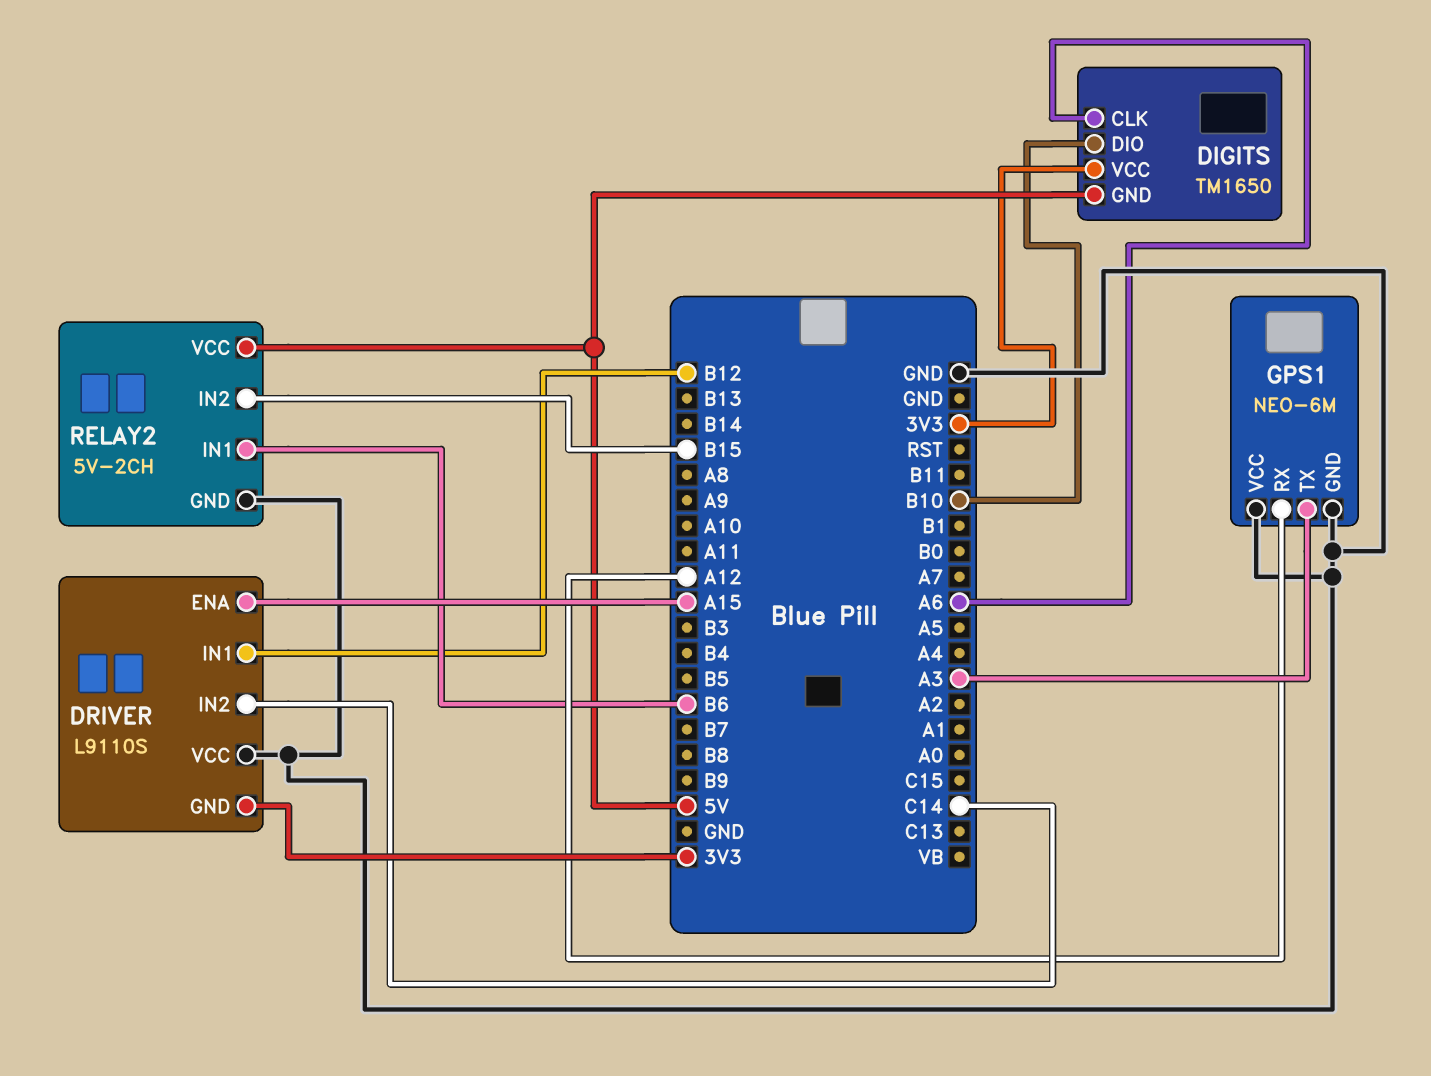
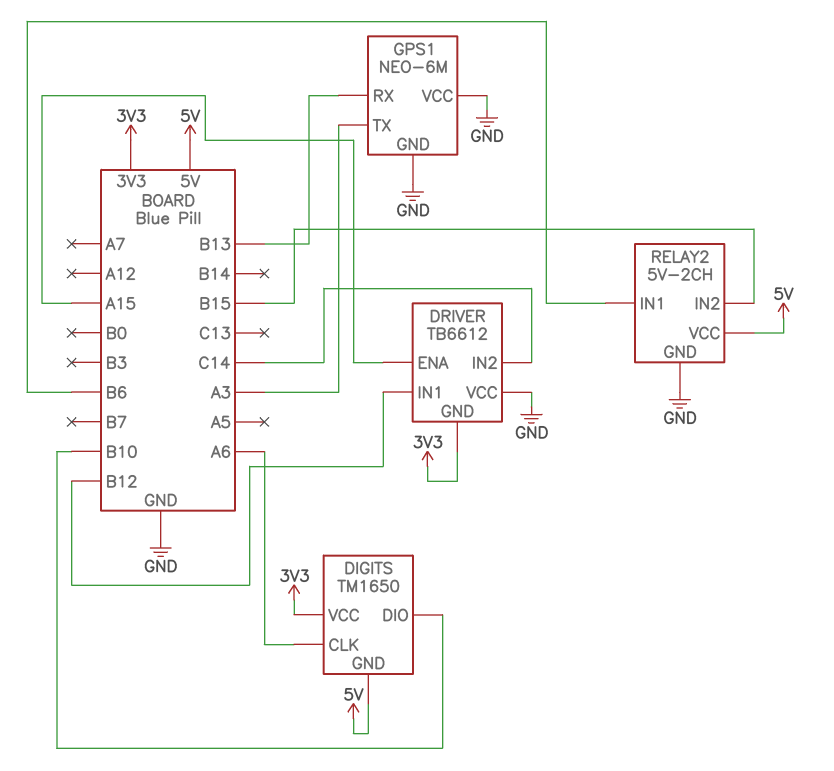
DRIVER: L9110S -> TB6612
GPS1 pin RX: A12 -> B13

